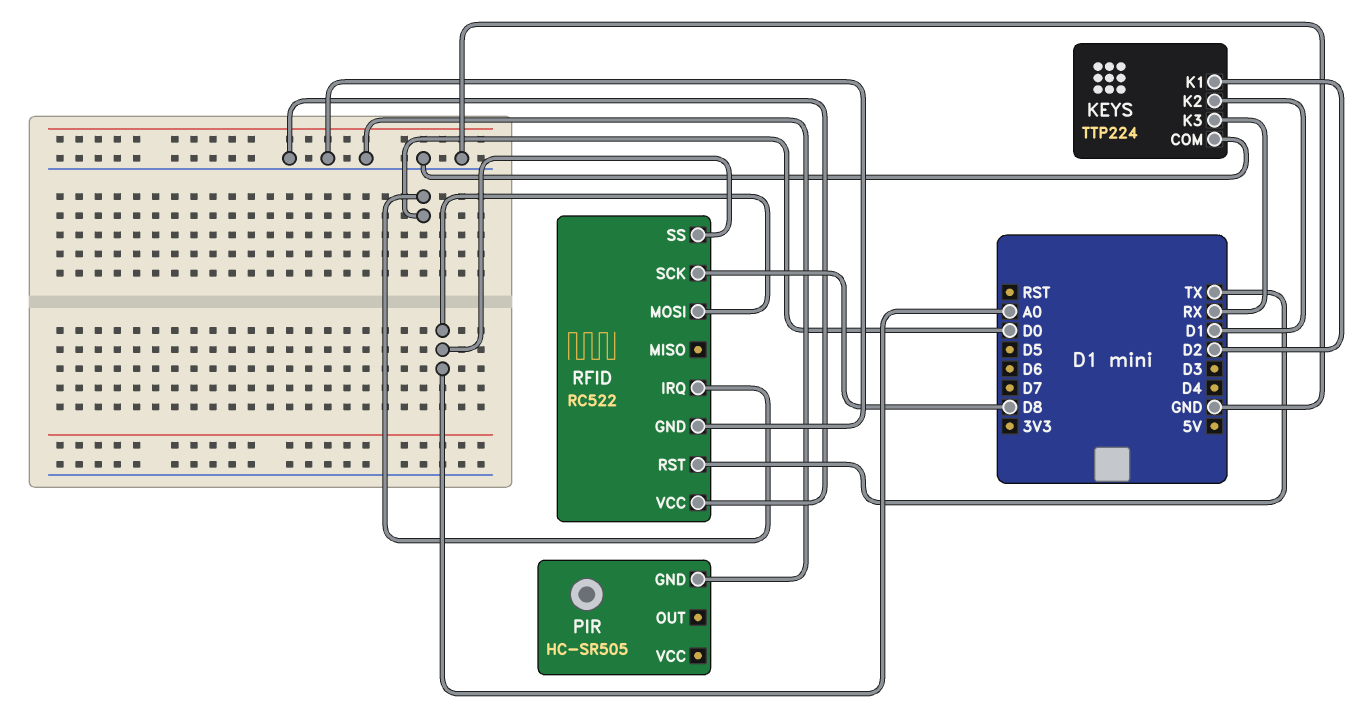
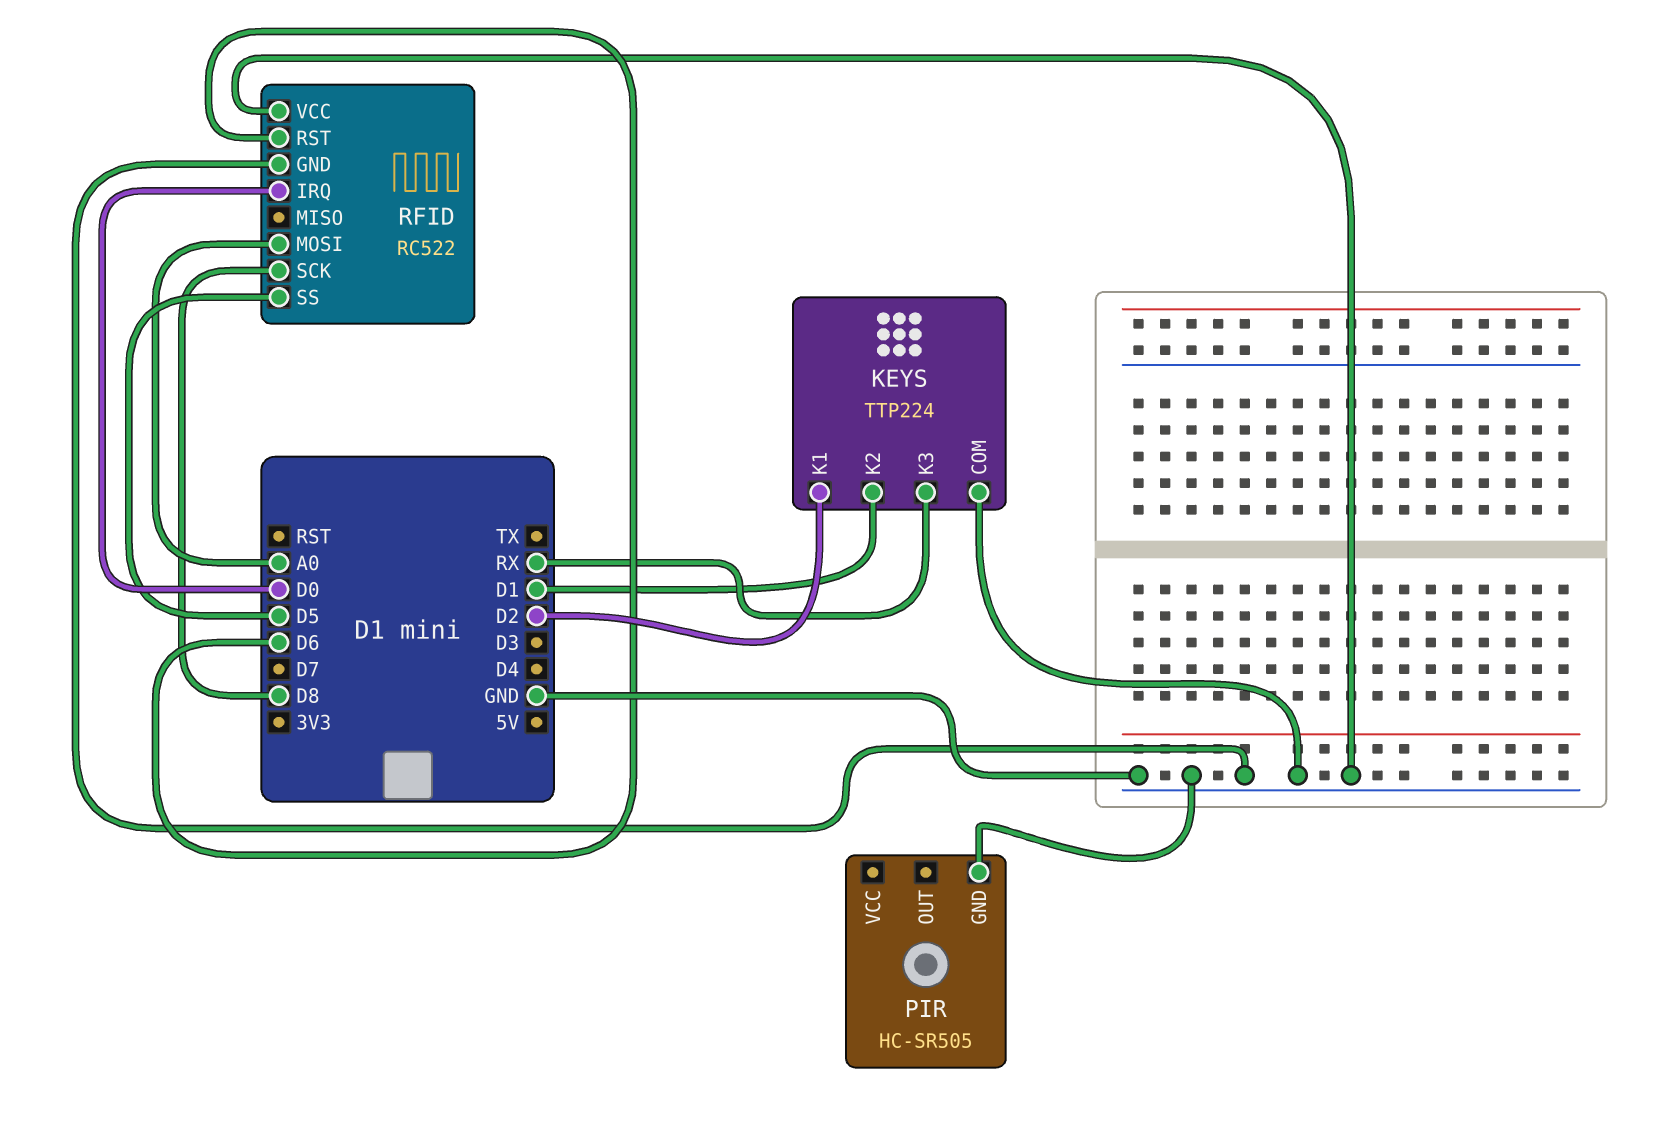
RFID pin RST: TX -> D6
RFID pin SS: A0 -> D5

